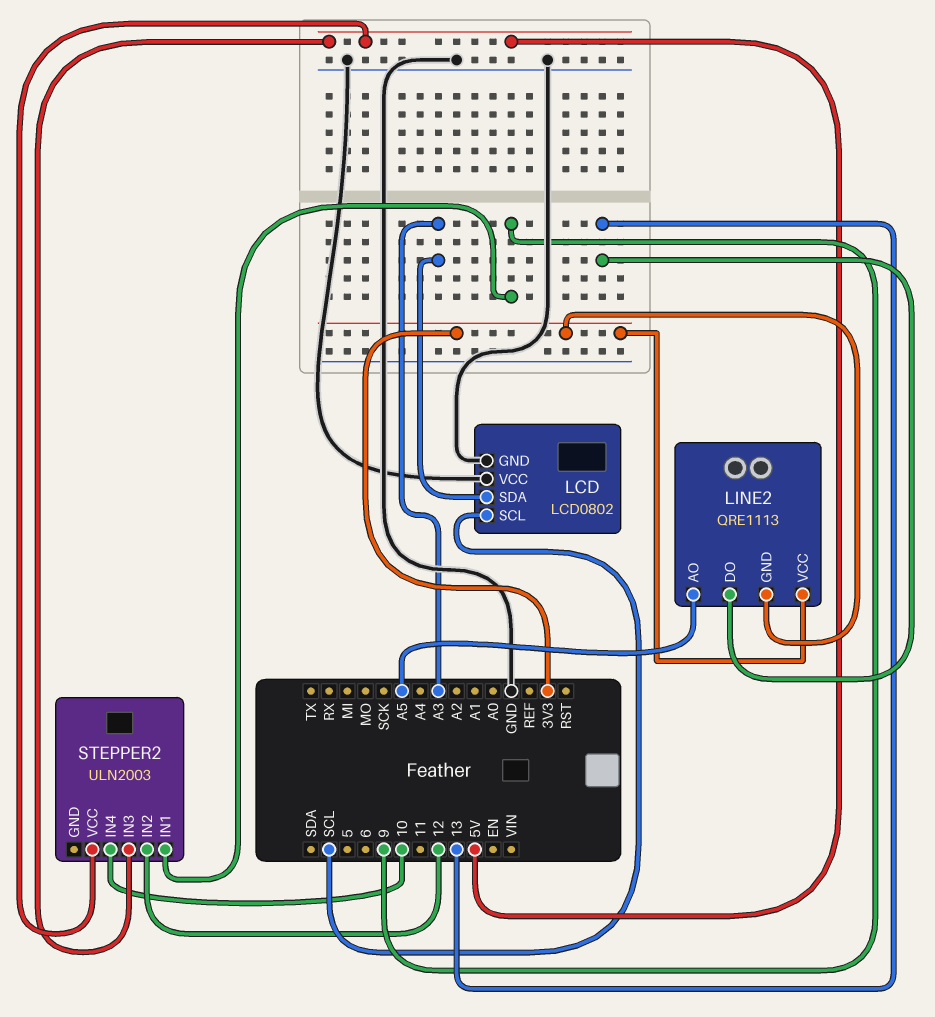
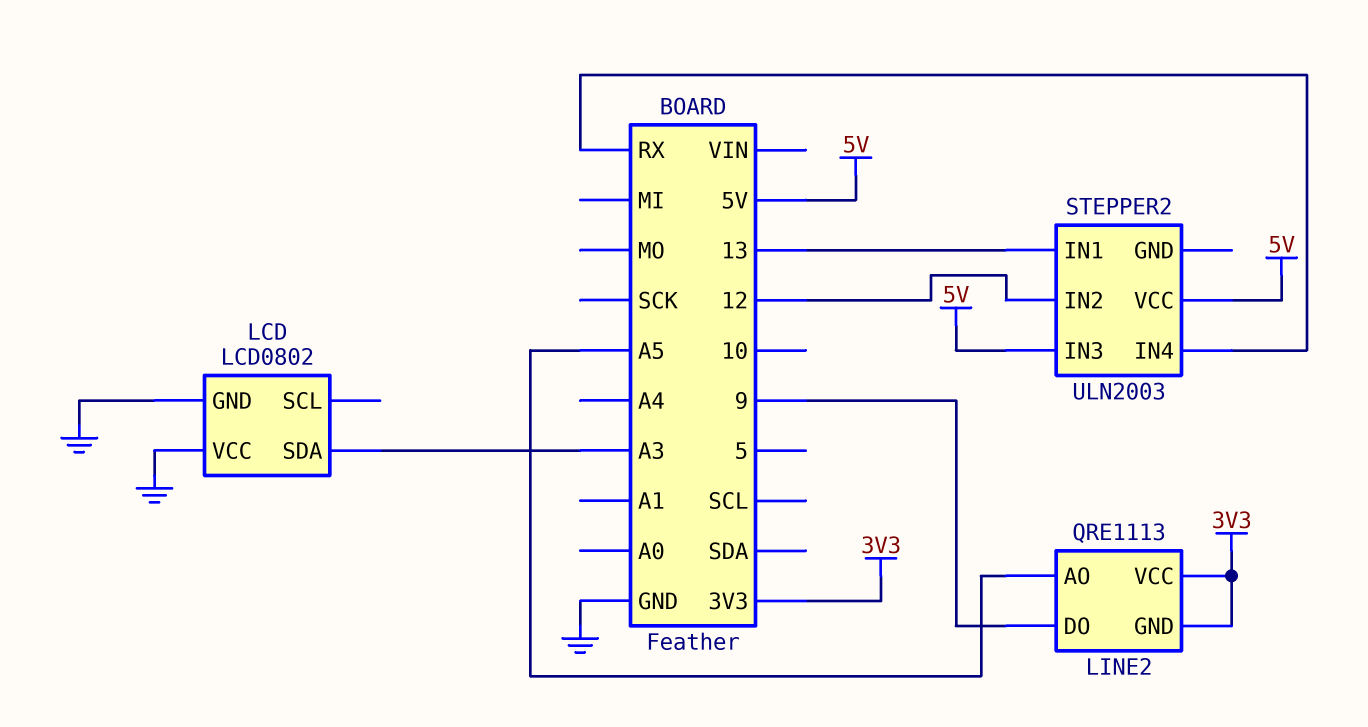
LCD pin SCL: SCL -> none
LINE2 pin DO: 13 -> 9
STEPPER2 pin IN1: 9 -> 13
STEPPER2 pin IN4: 10 -> RX

